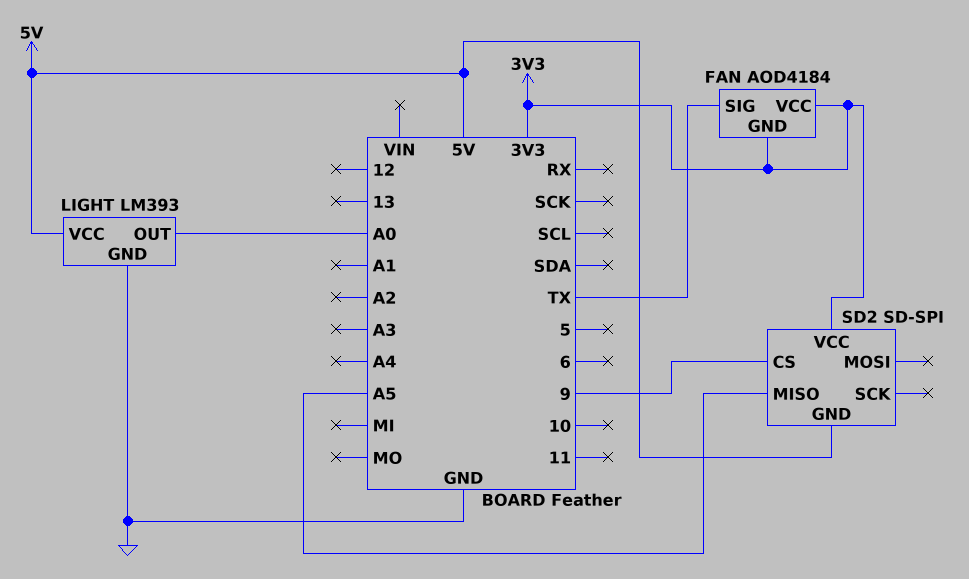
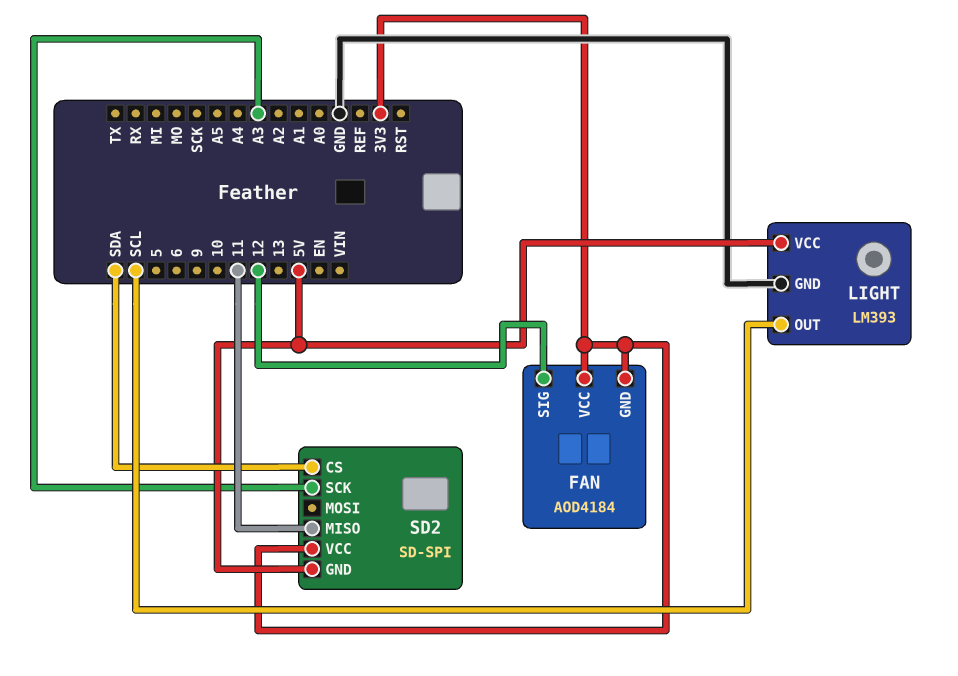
FAN pin SIG: TX -> 12
LIGHT pin OUT: A0 -> SCL
SD2 pin CS: 9 -> SDA
SD2 pin MISO: A5 -> 11
SD2 pin SCK: none -> A3

